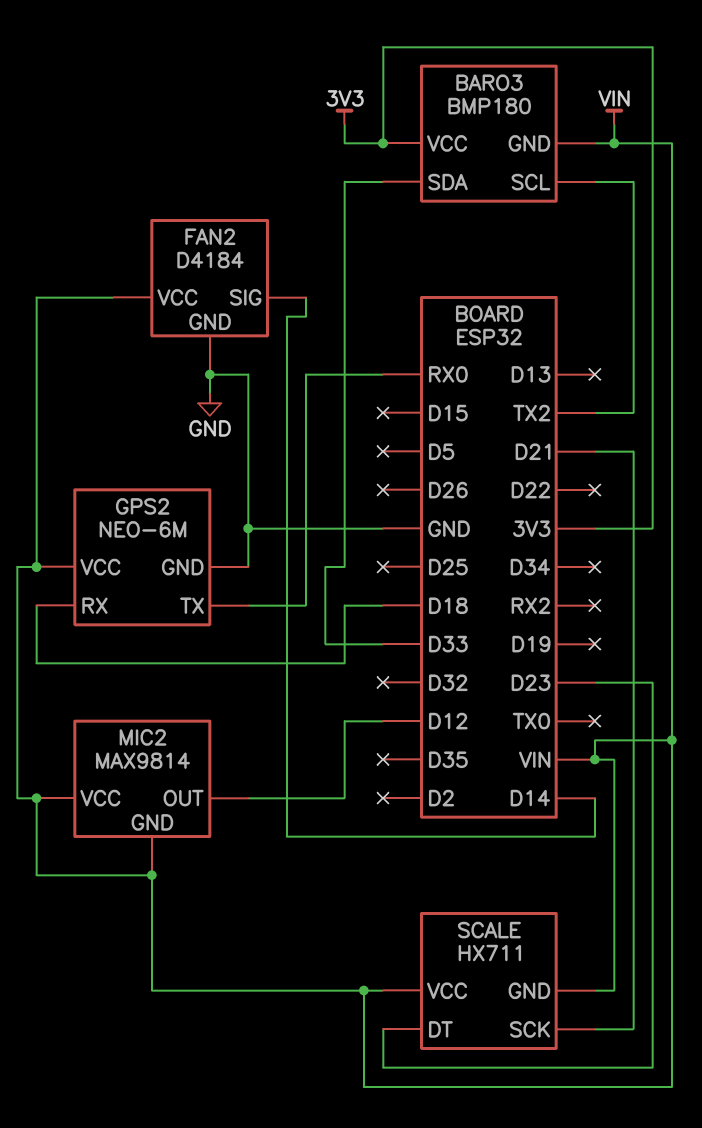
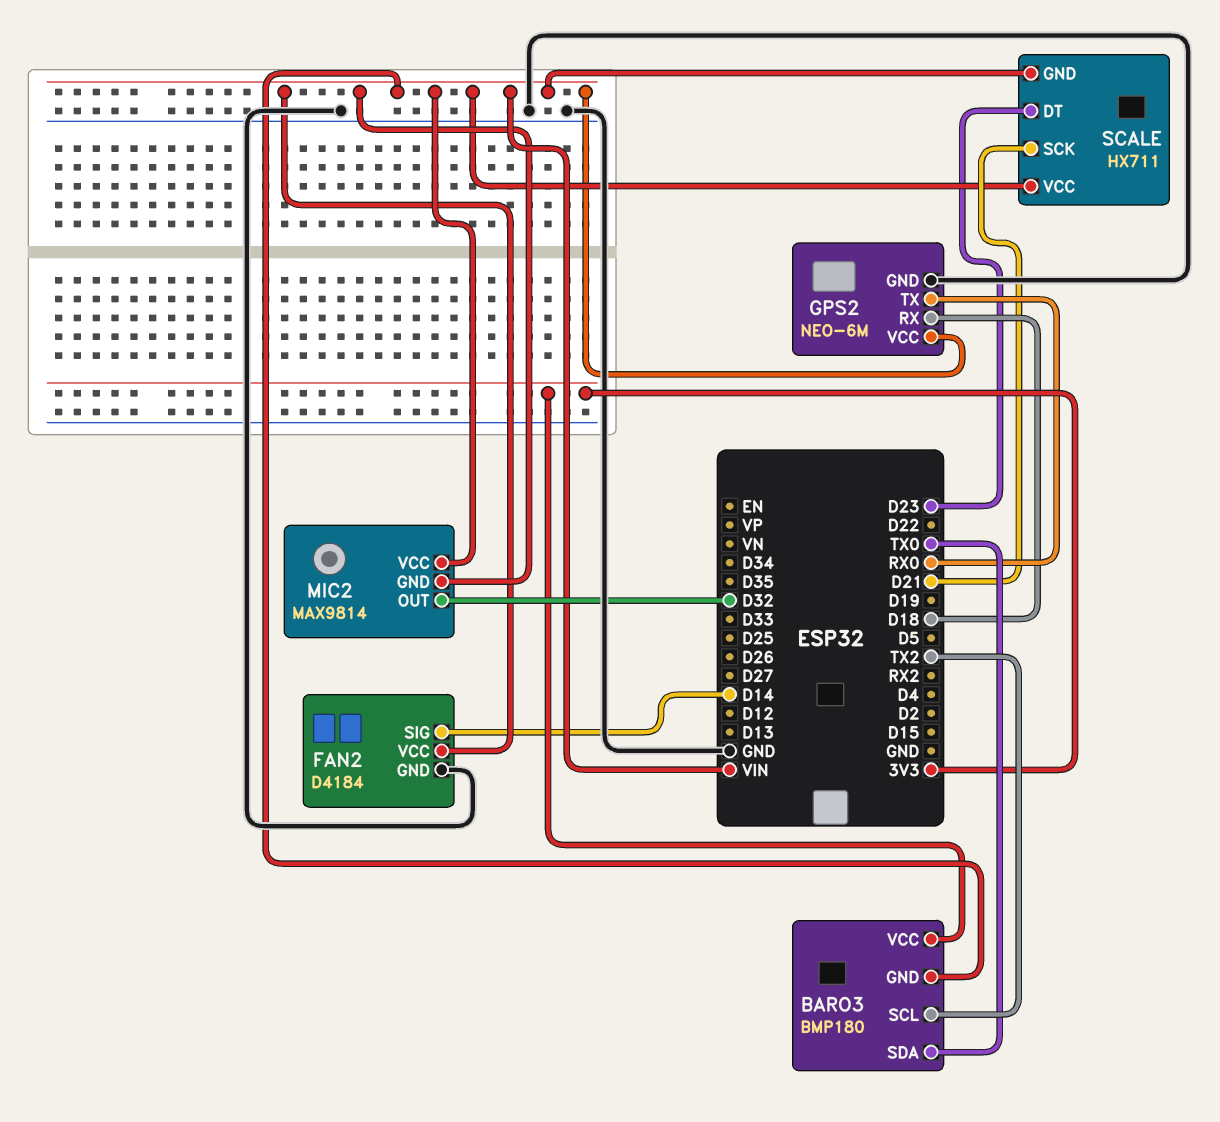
BARO3 pin SDA: D33 -> TX0
MIC2 pin OUT: D12 -> D32

